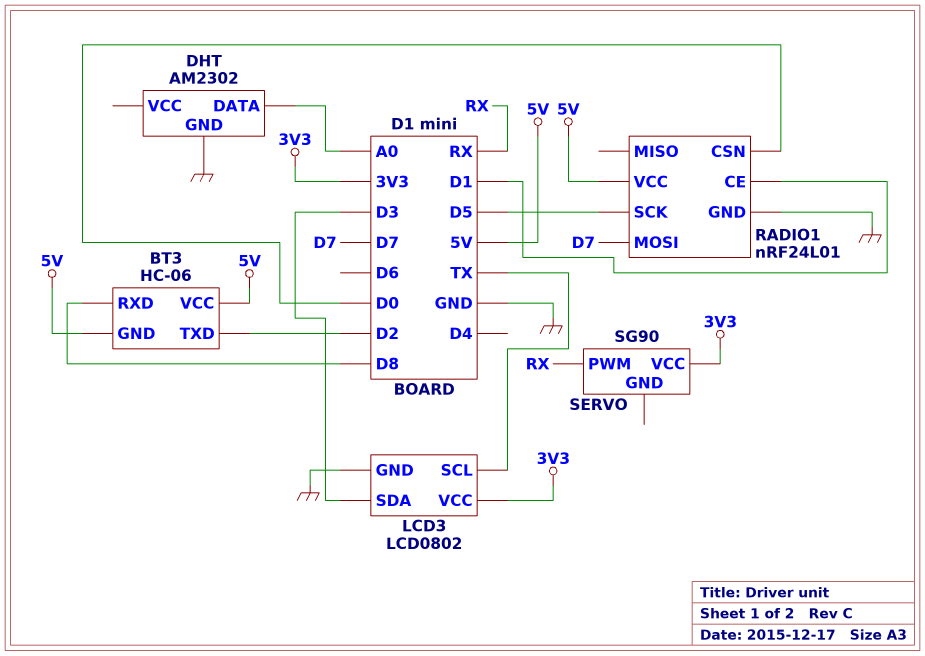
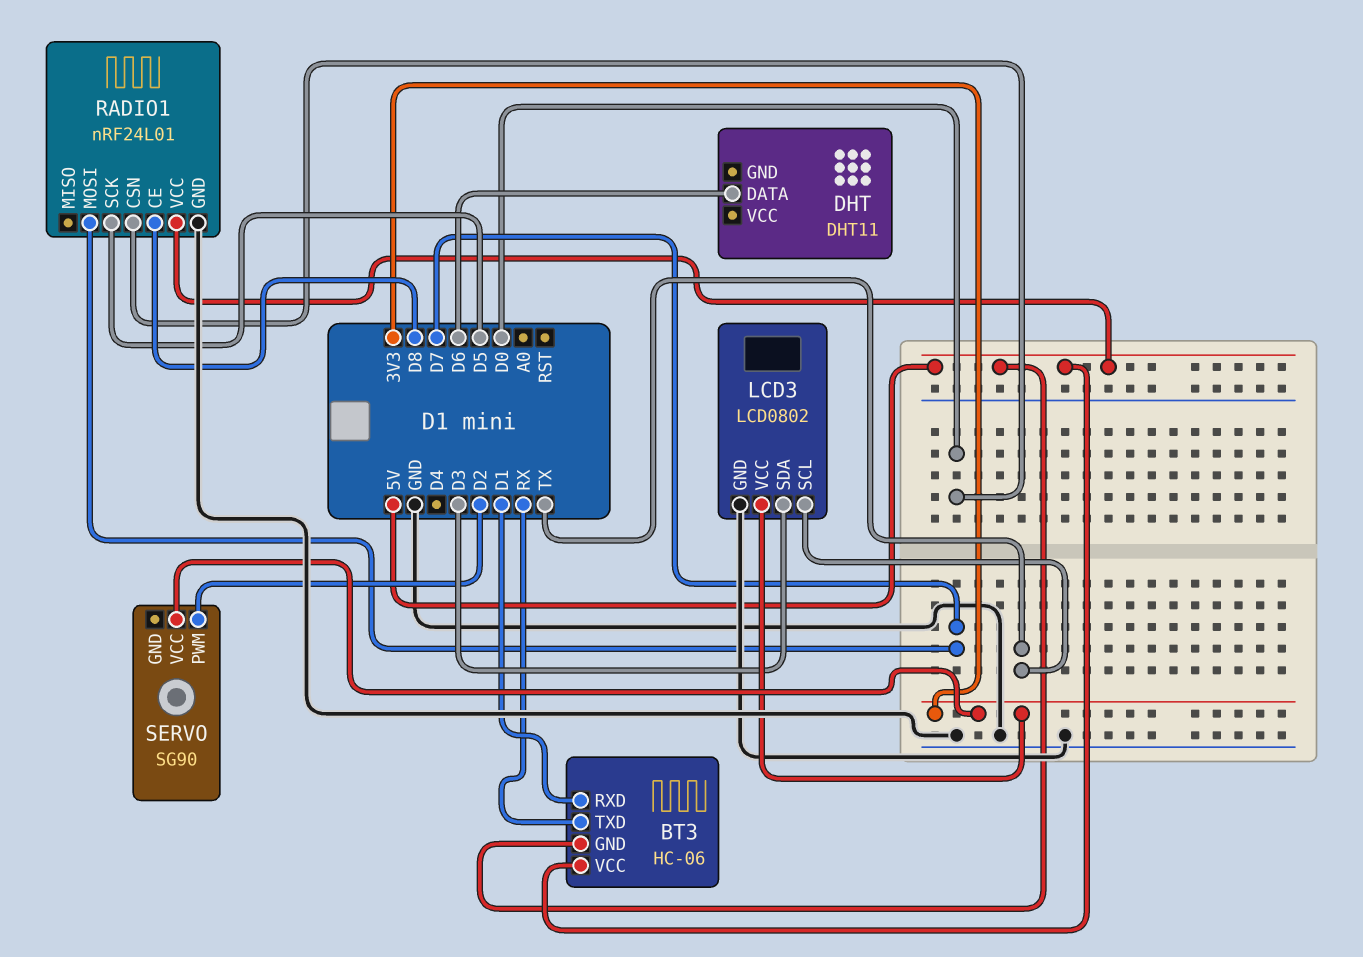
BT3 pin RXD: D8 -> D1
BT3 pin TXD: D2 -> RX
DHT: AM2302 -> DHT11
DHT pin DATA: A0 -> D6
DHT pin GND: GND -> none
RADIO1 pin CE: D1 -> D8
SERVO pin PWM: RX -> D2

